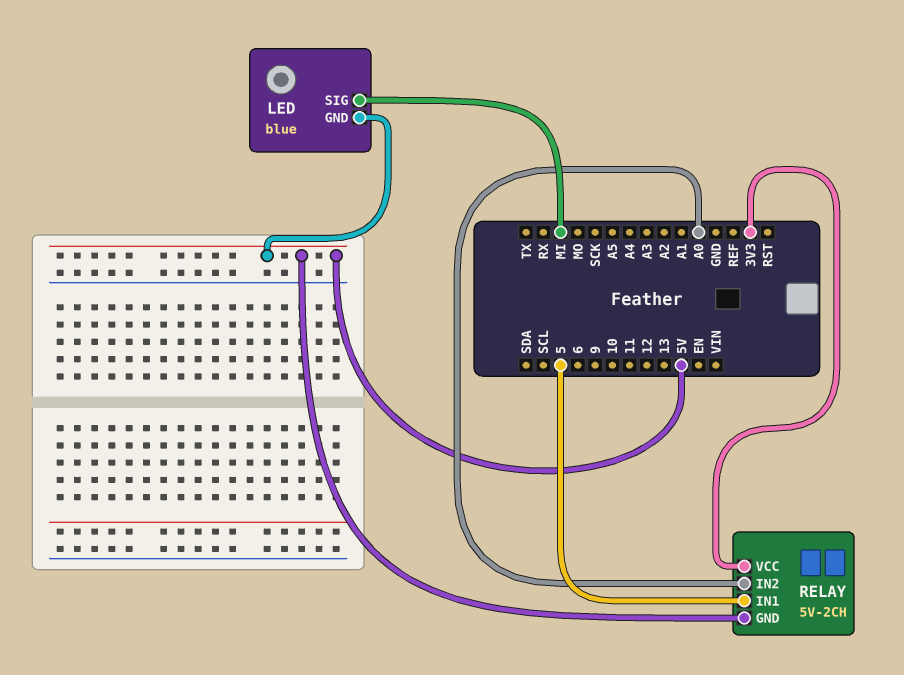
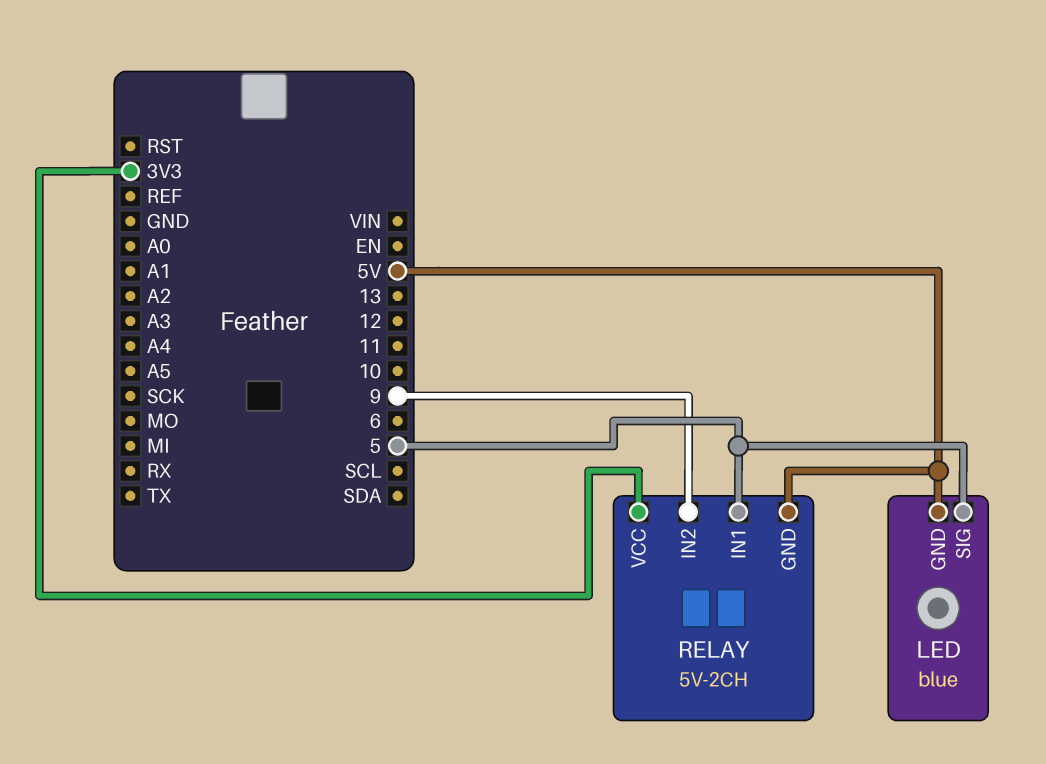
LED pin SIG: MI -> 5
RELAY pin IN2: A0 -> 9

